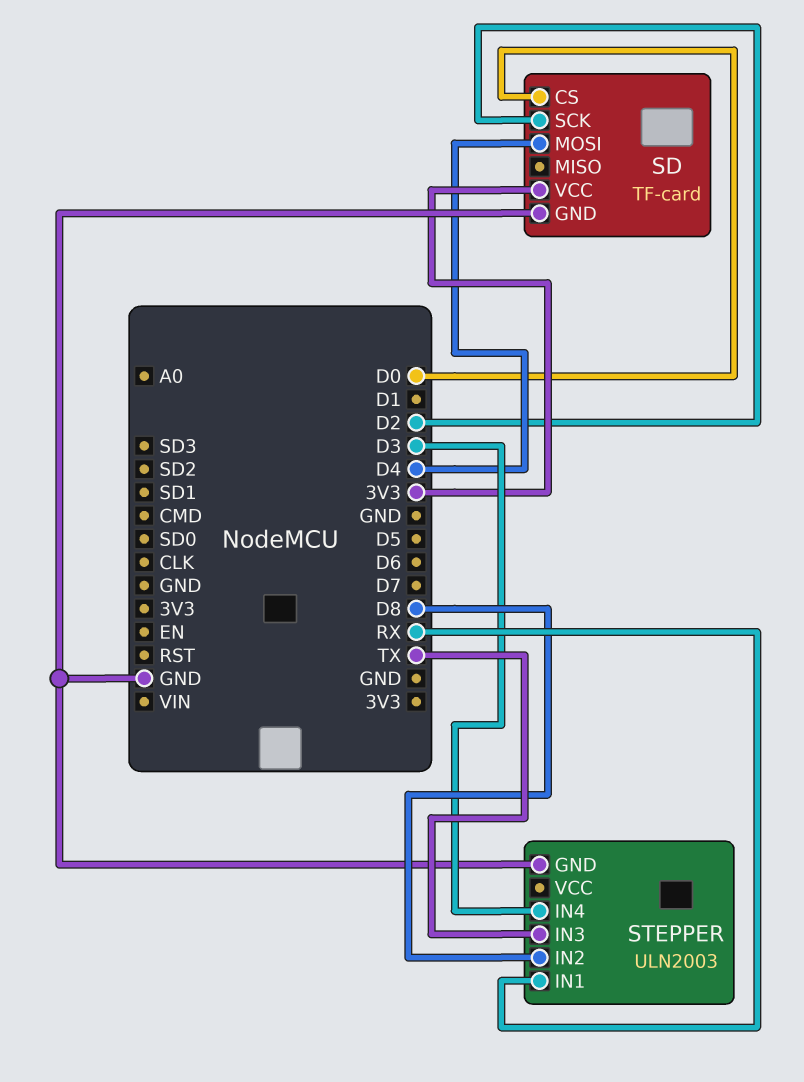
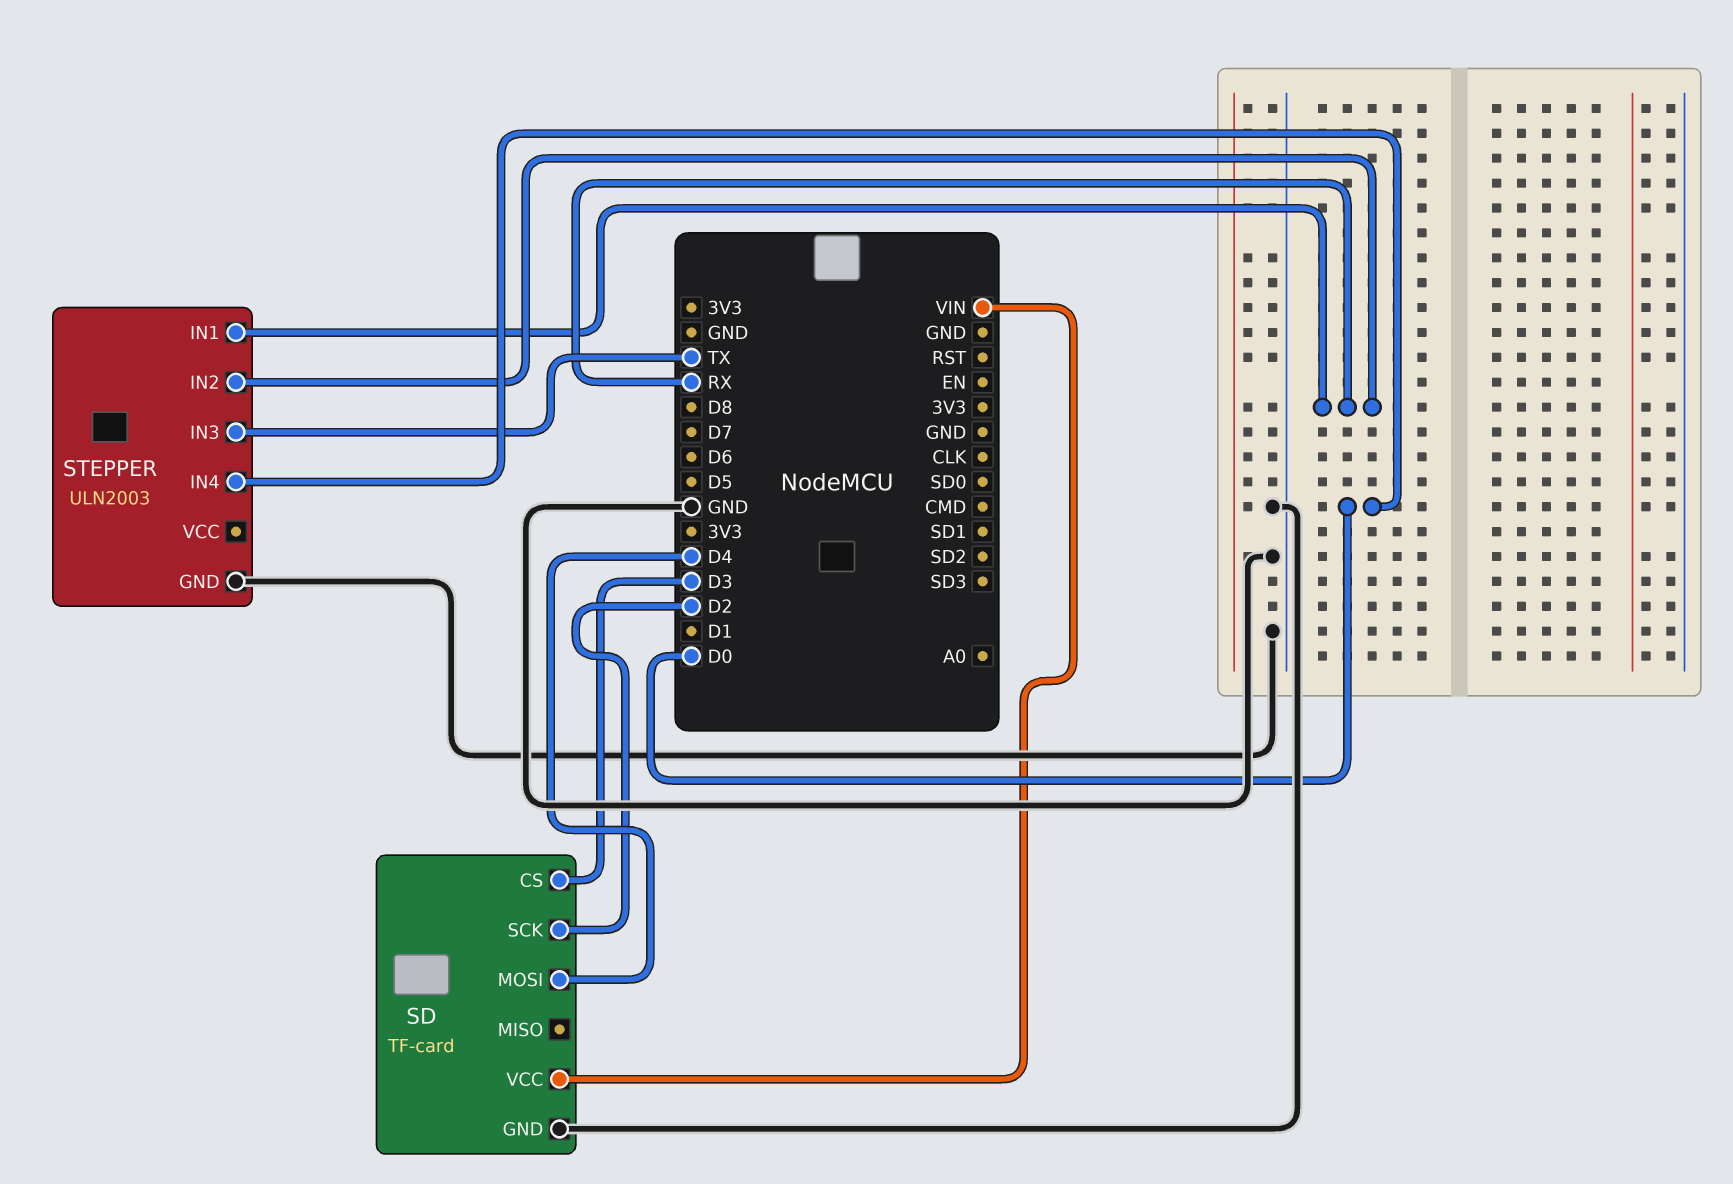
SD pin CS: D0 -> D3
SD pin VCC: 3V3 -> VIN
STEPPER pin IN2: D8 -> RX
STEPPER pin IN4: D3 -> D0

